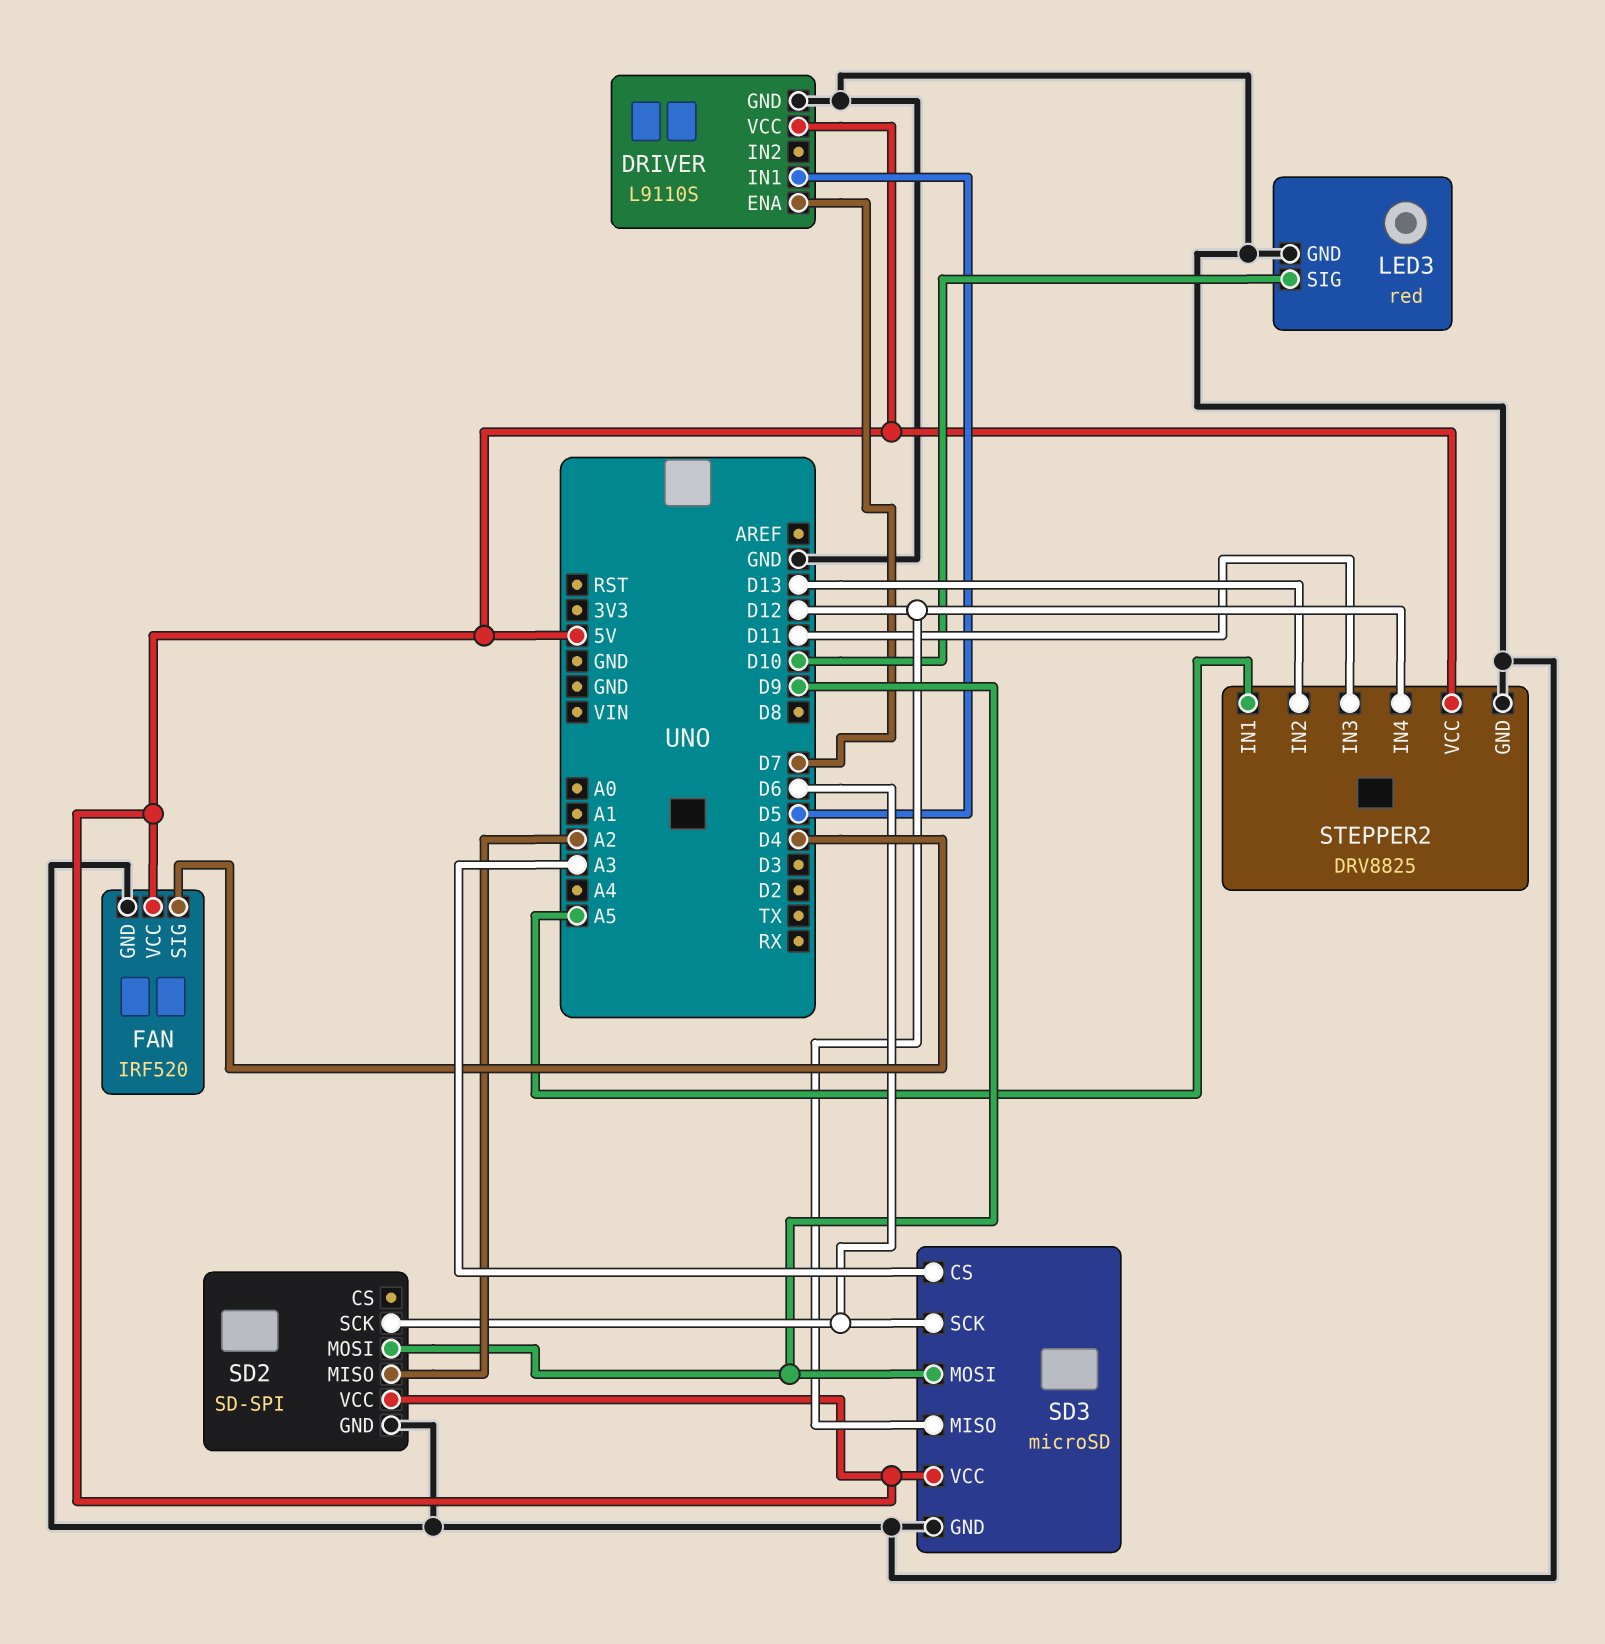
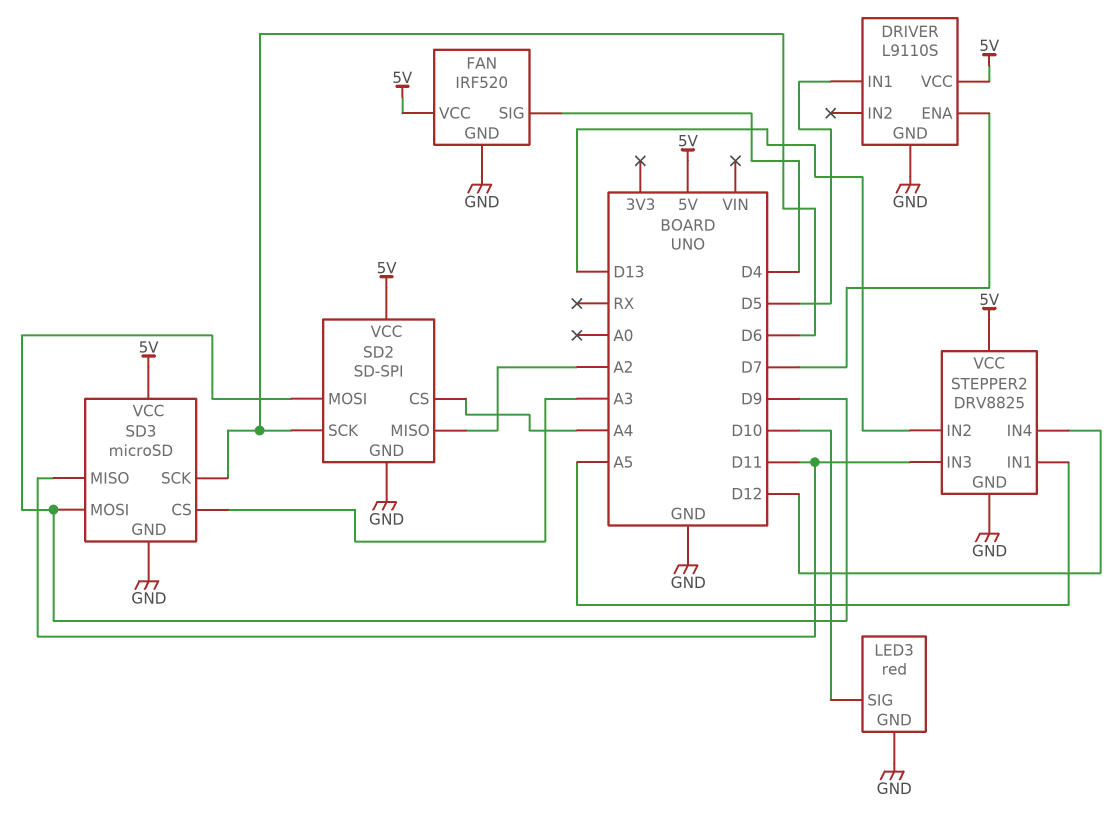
SD2 pin CS: none -> A4
SD3 pin MISO: D12 -> D11

